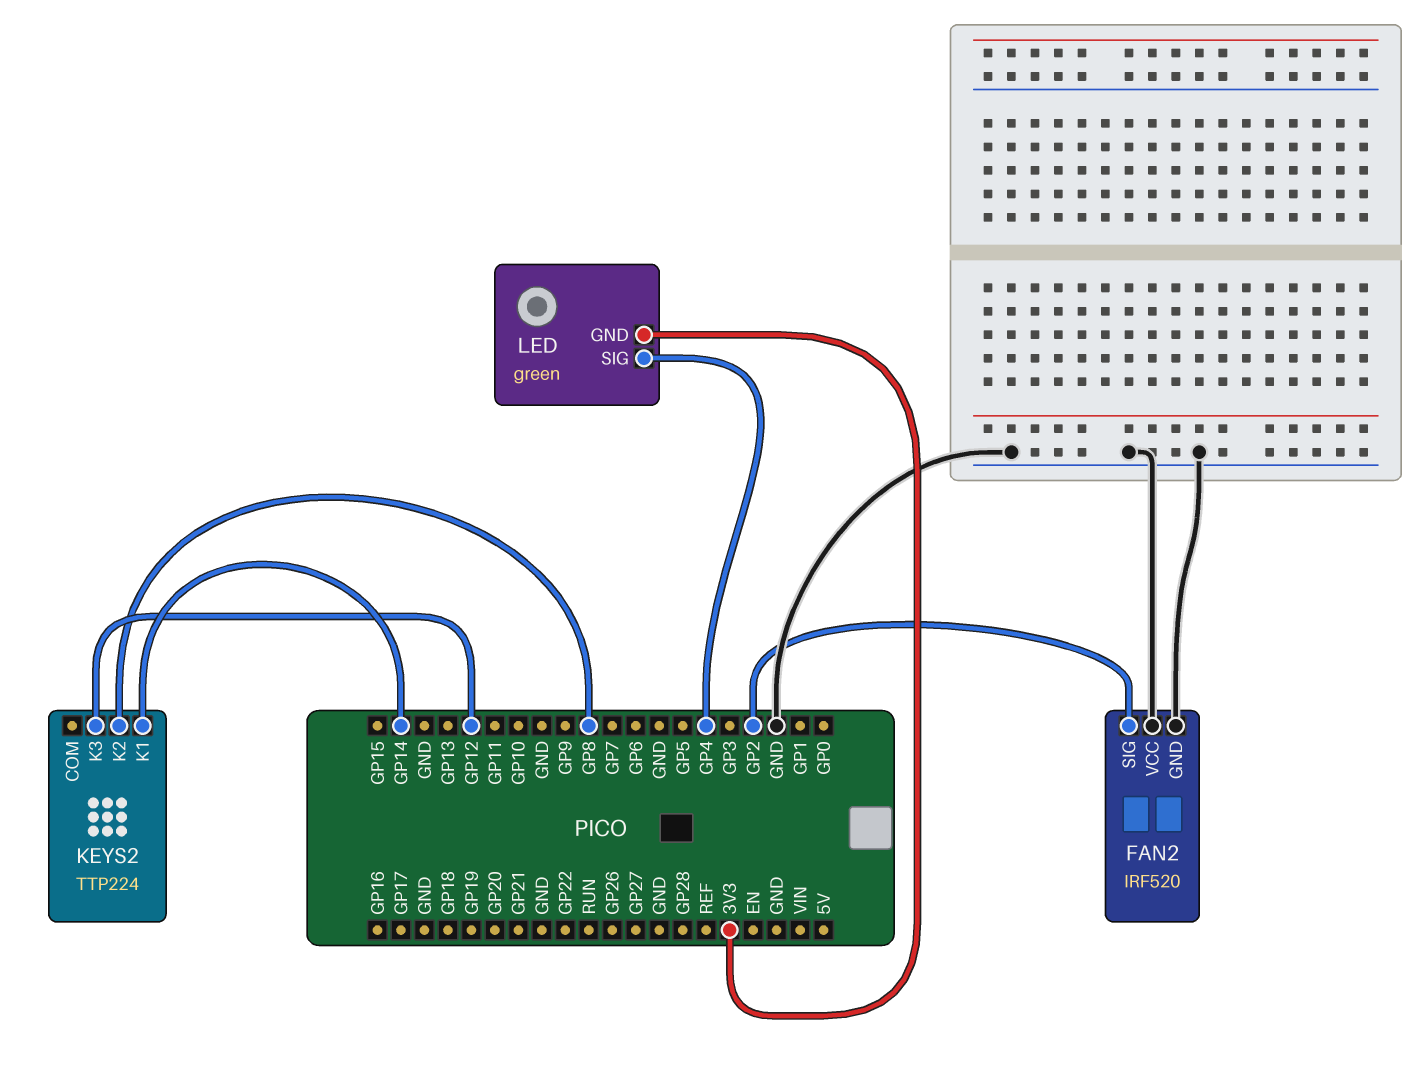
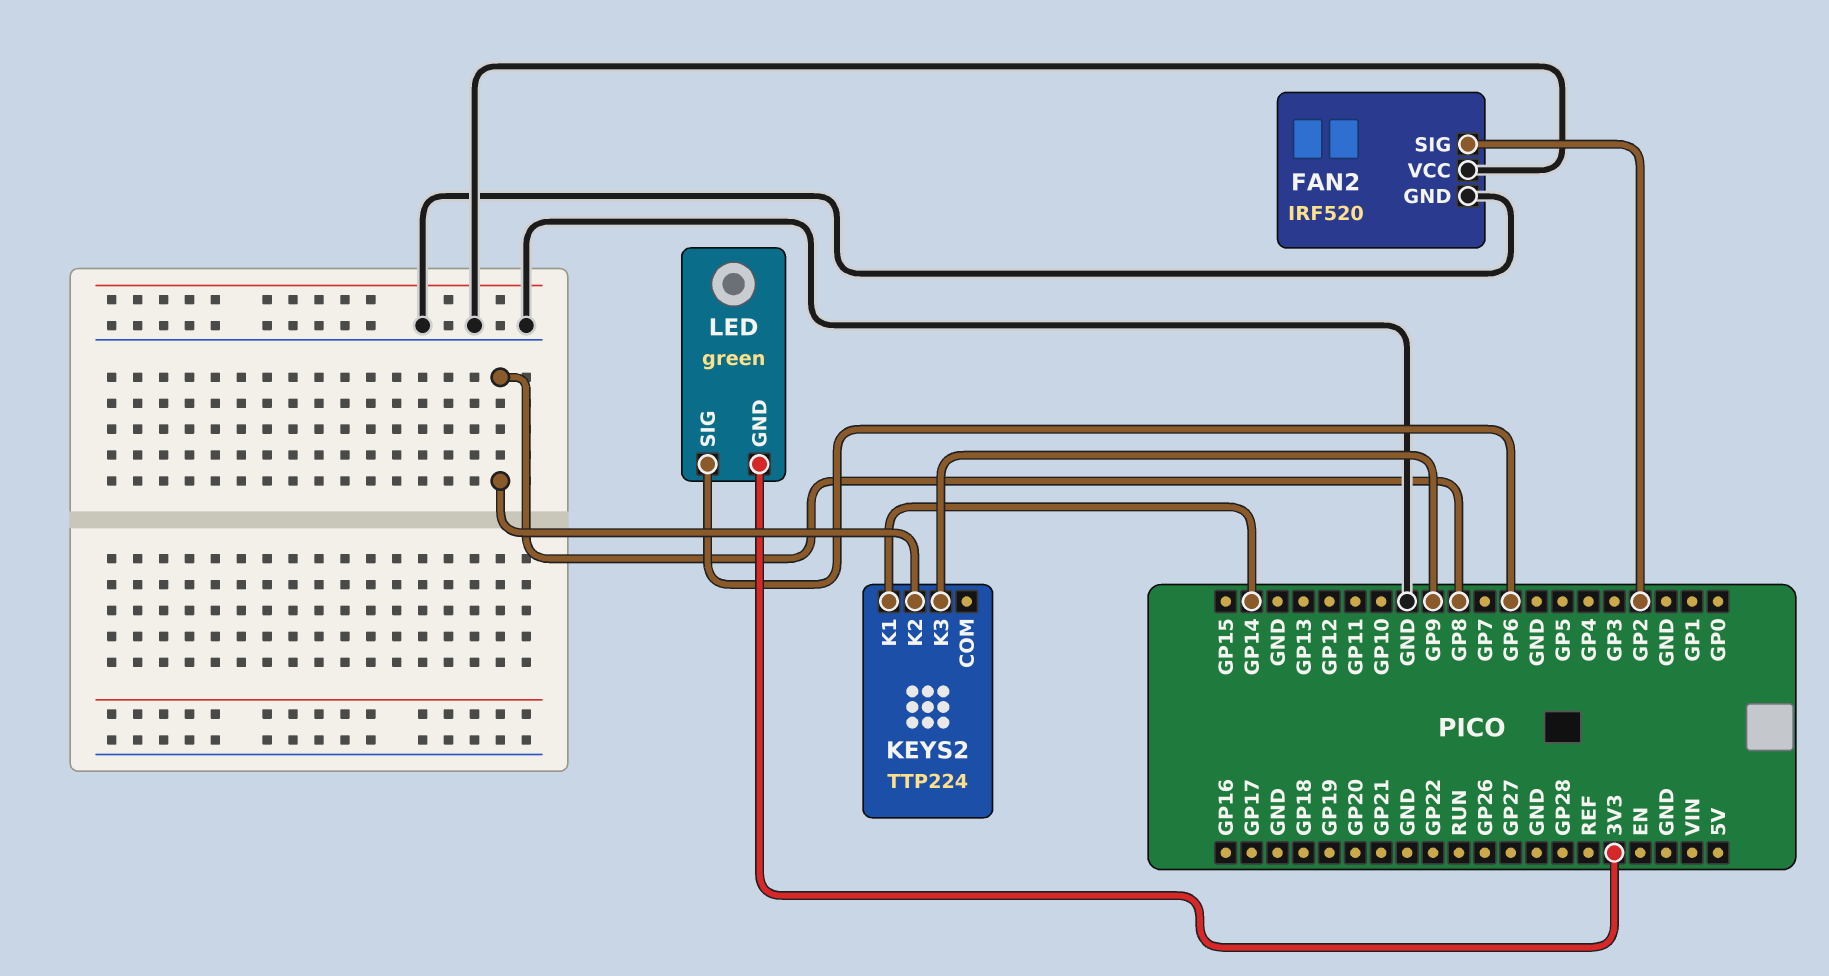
KEYS2 pin K3: GP12 -> GP9
LED pin SIG: GP4 -> GP6

